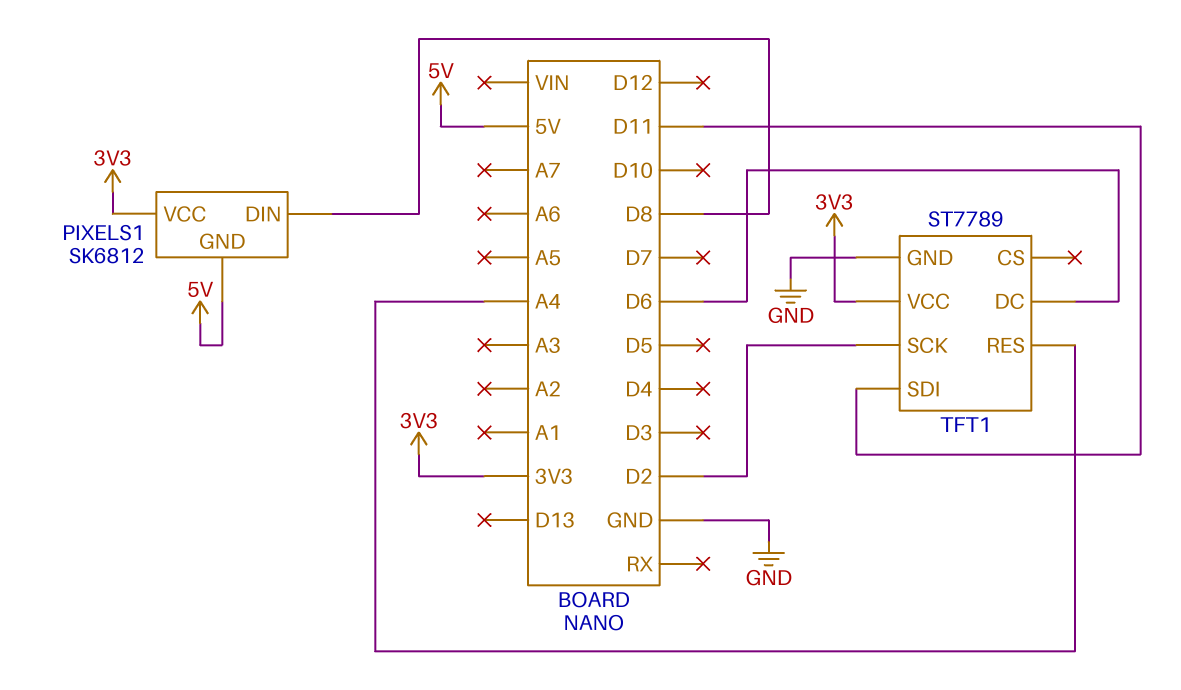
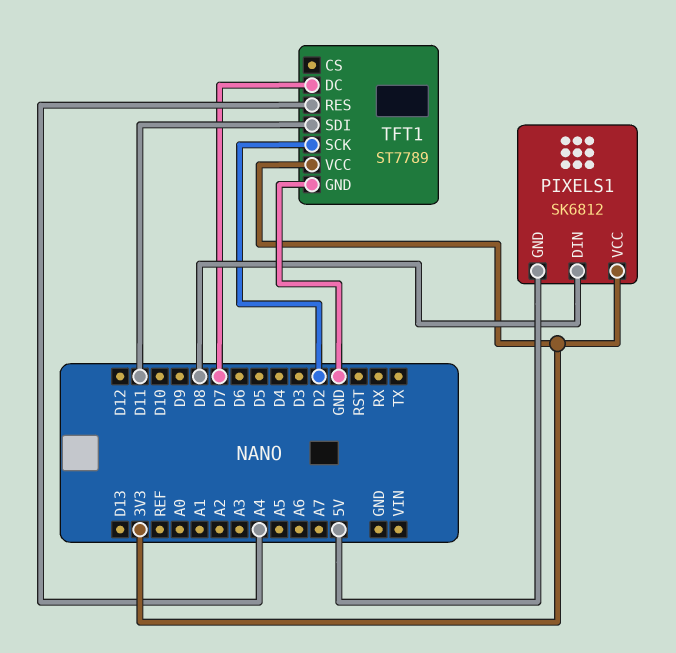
TFT1 pin DC: D6 -> D7

